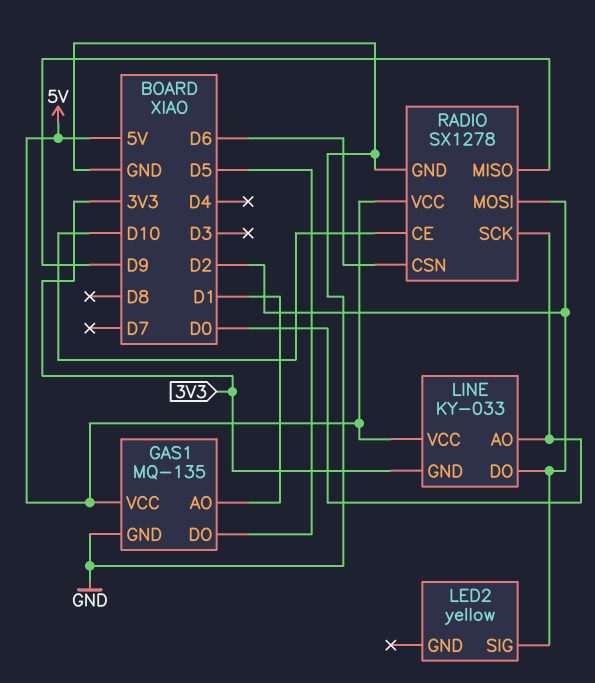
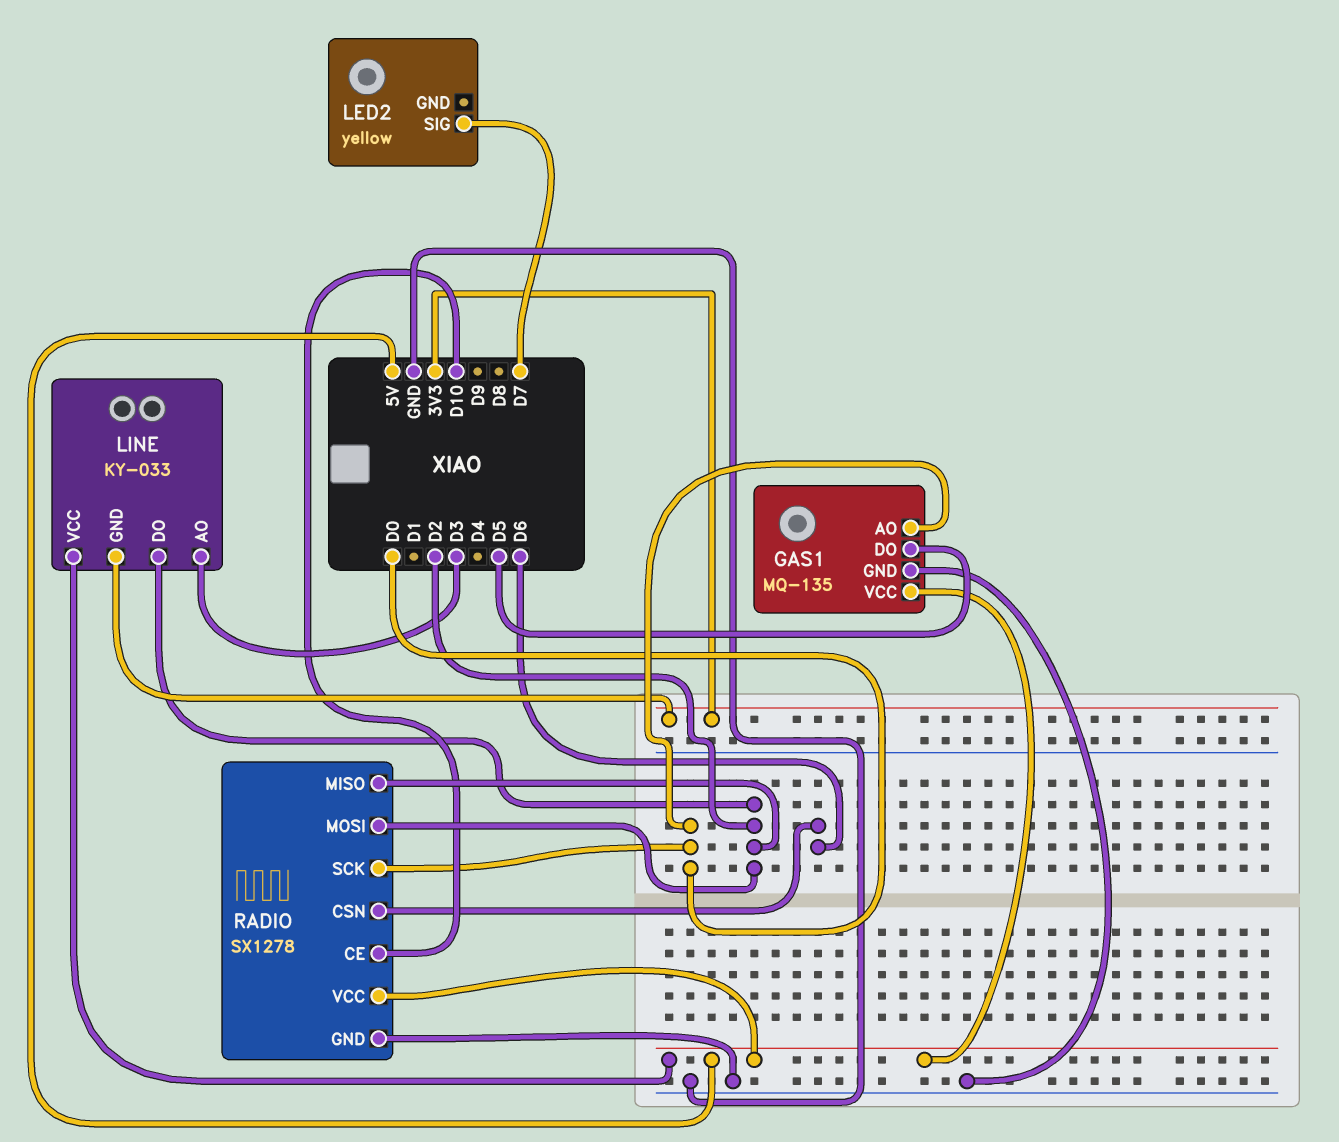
GAS1 pin AO: D1 -> D0
LED2 pin SIG: D2 -> D7
LINE pin AO: D0 -> D3
RADIO pin MISO: D9 -> D2

